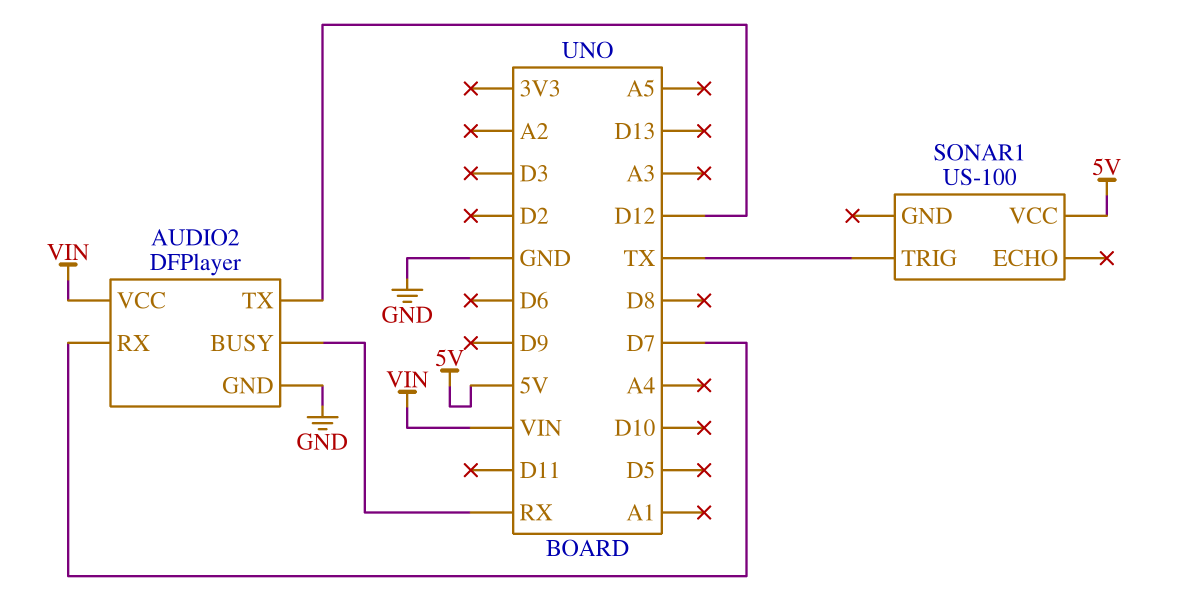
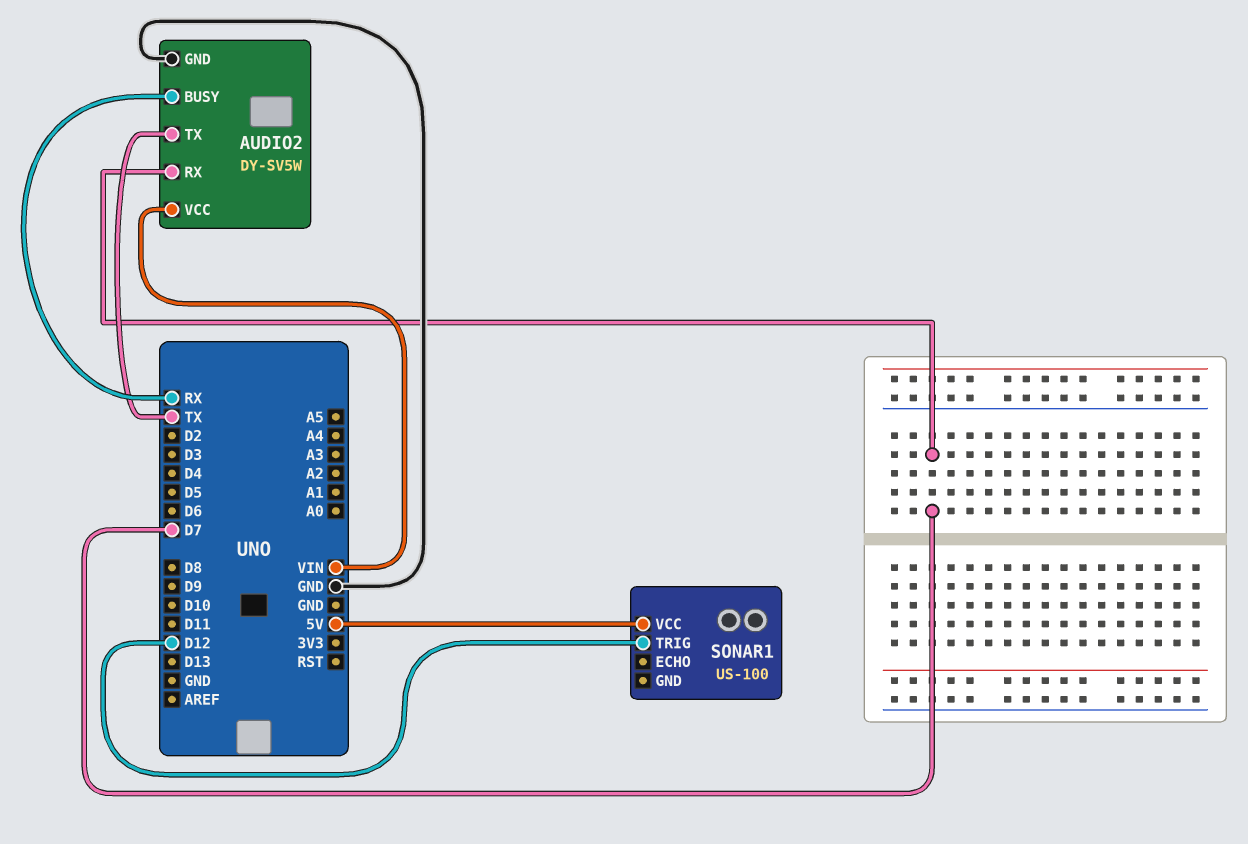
AUDIO2: DFPlayer -> DY-SV5W
AUDIO2 pin TX: D12 -> TX
SONAR1 pin TRIG: TX -> D12

